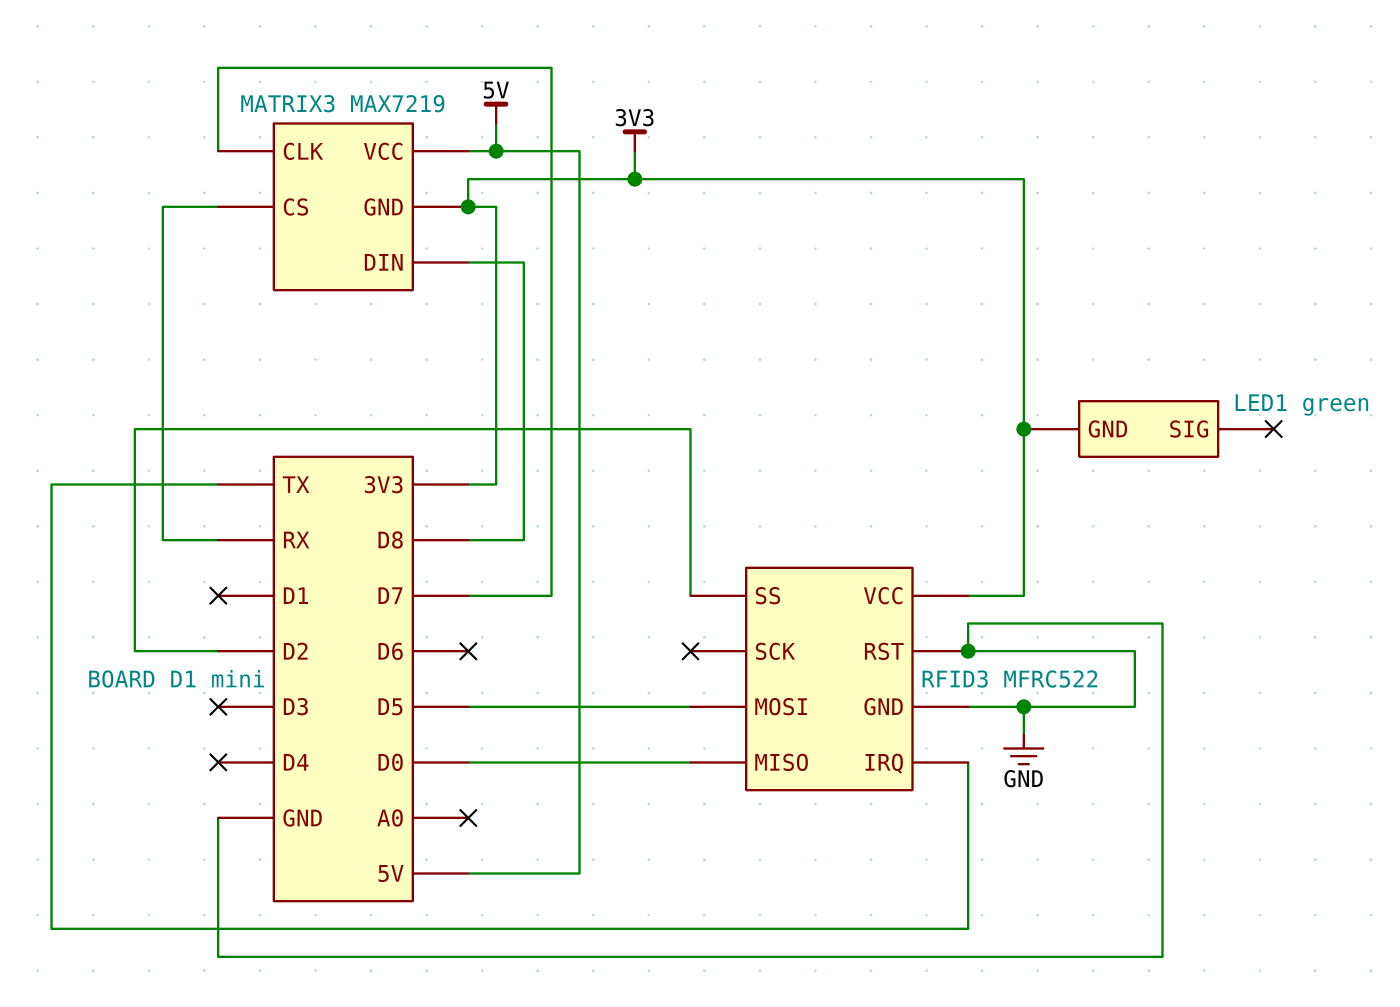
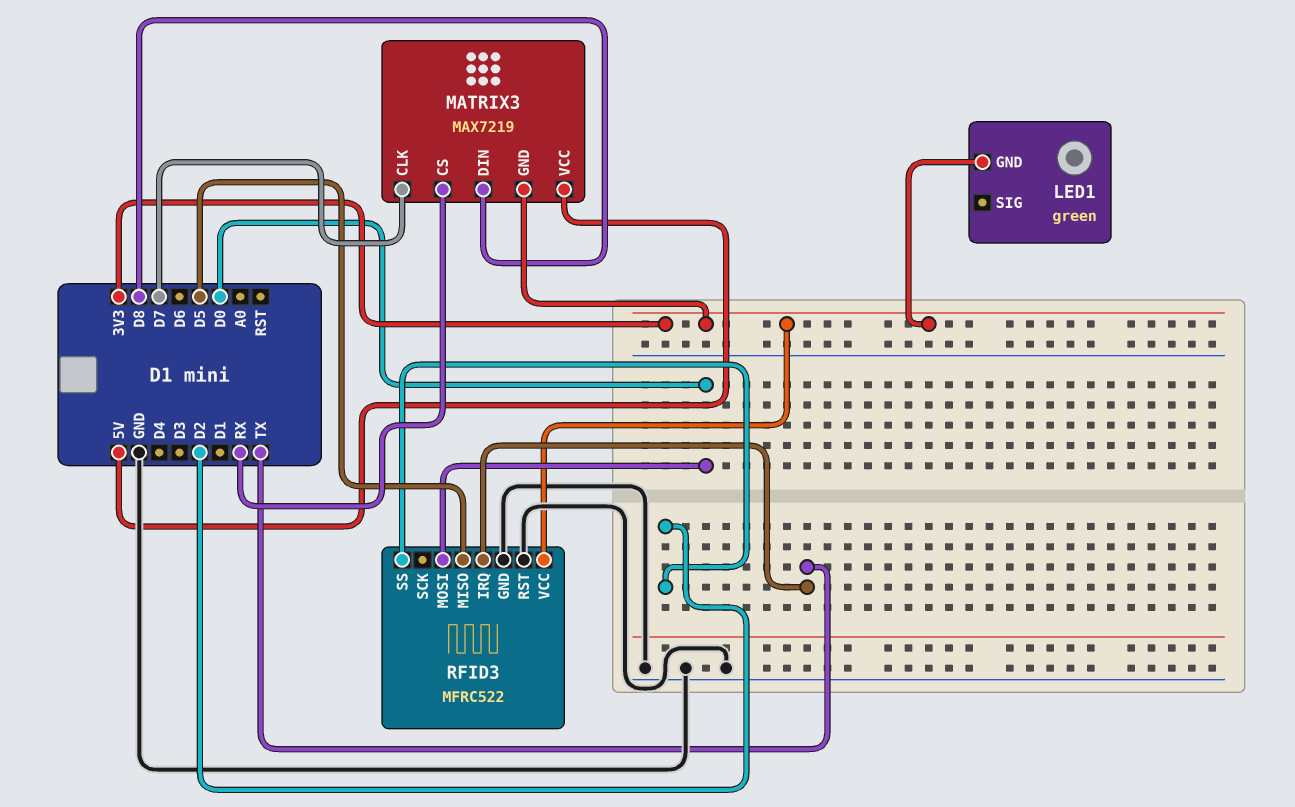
RFID3 pin MISO: D0 -> D5
RFID3 pin MOSI: D5 -> D0

